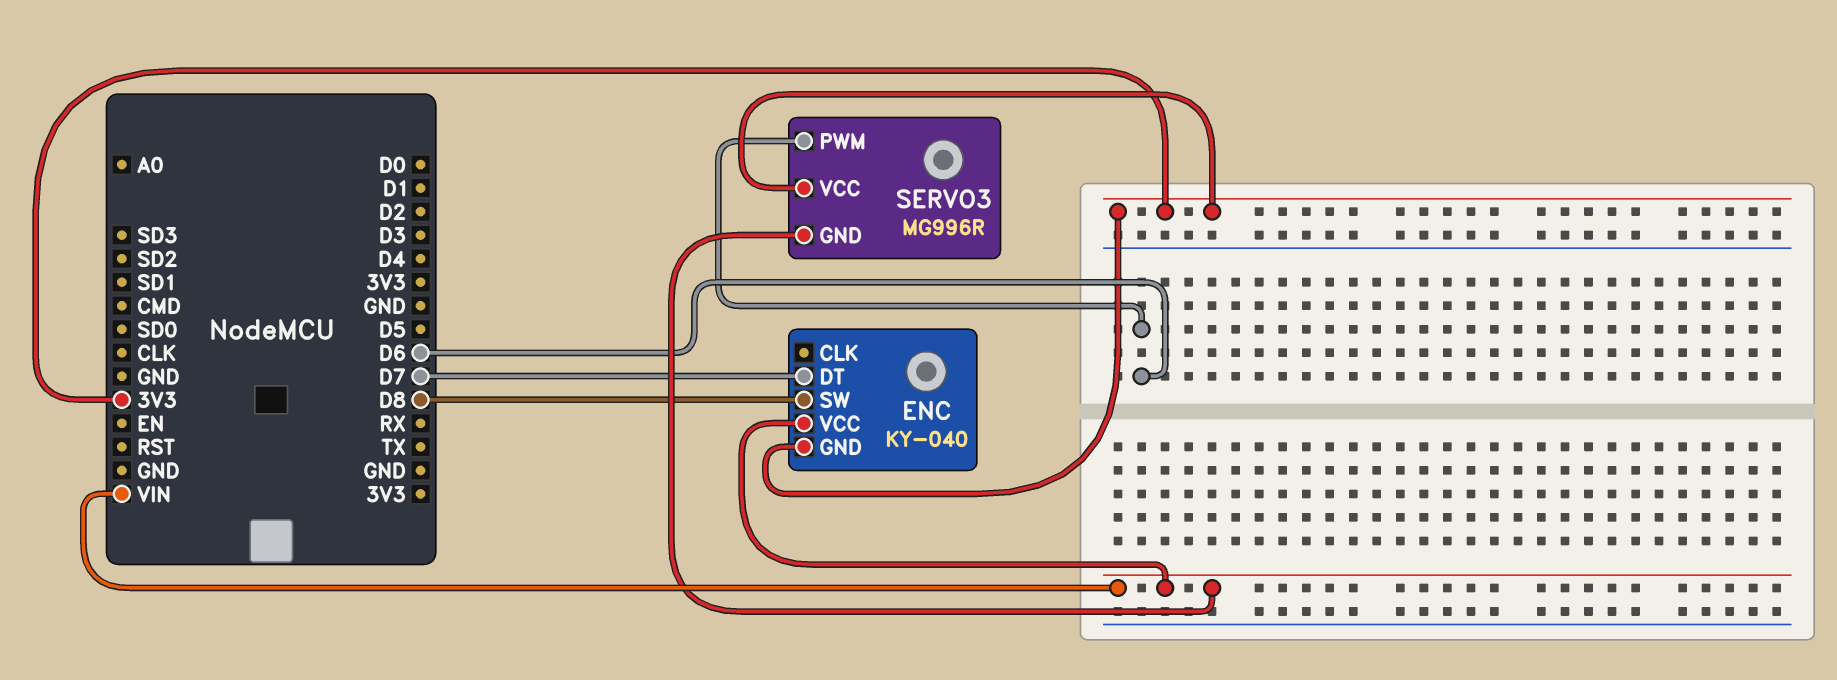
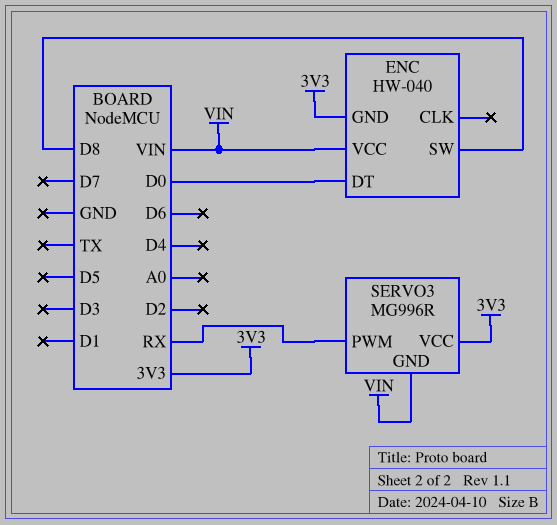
ENC: KY-040 -> HW-040
ENC pin DT: D7 -> D0
SERVO3 pin PWM: D6 -> RX

